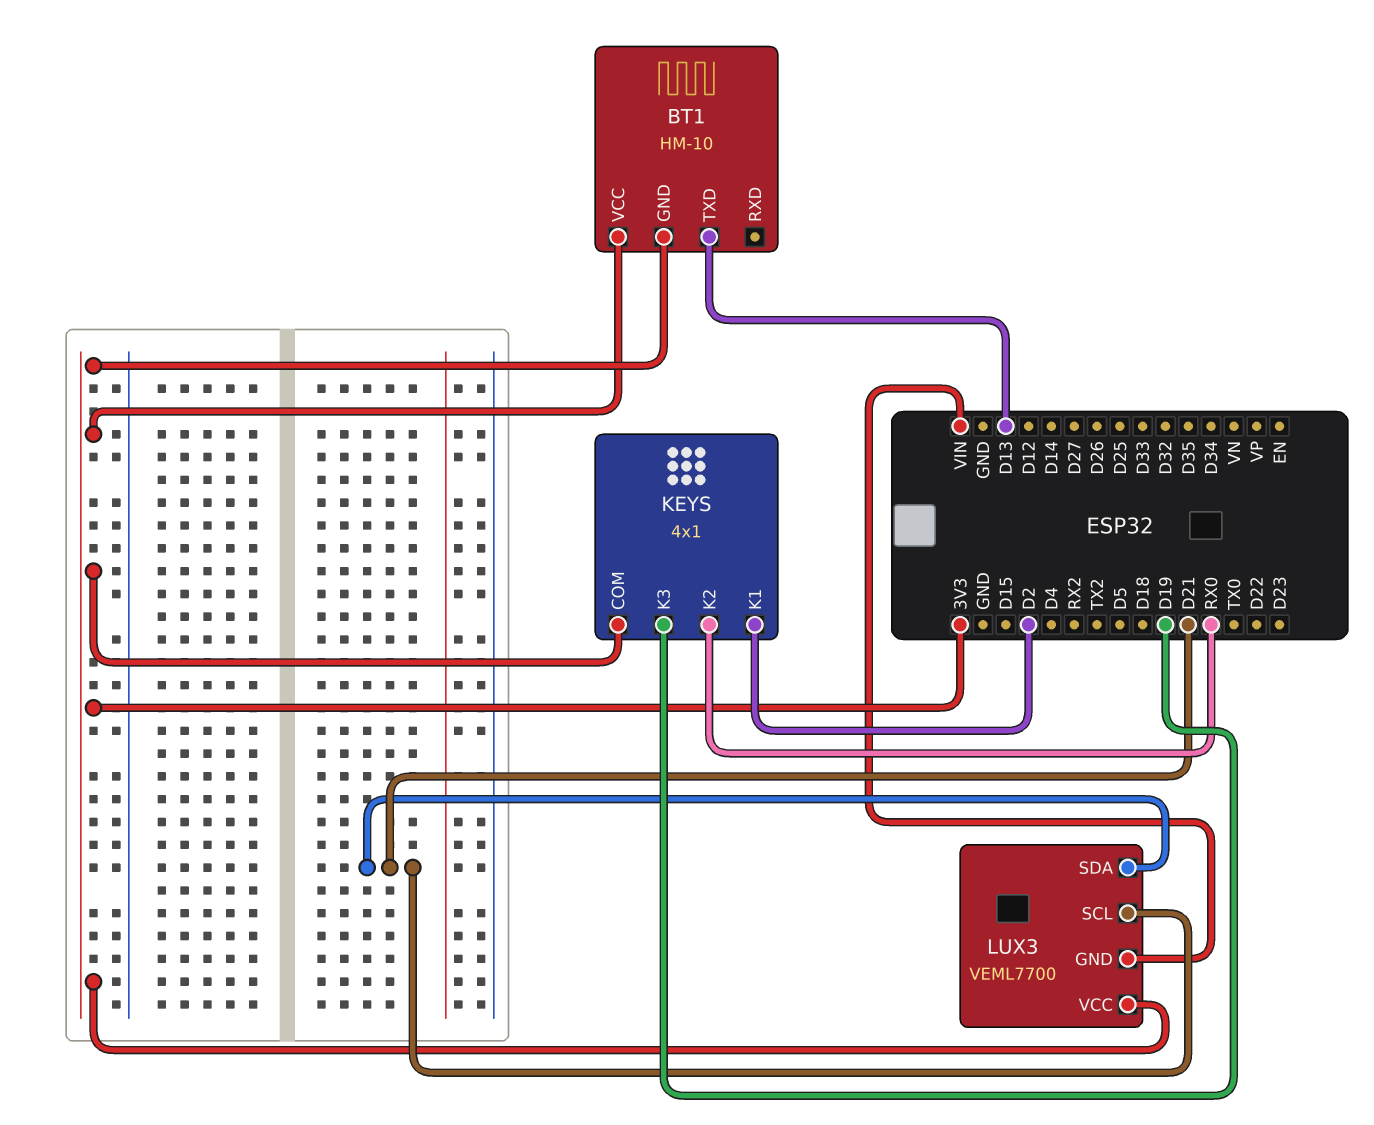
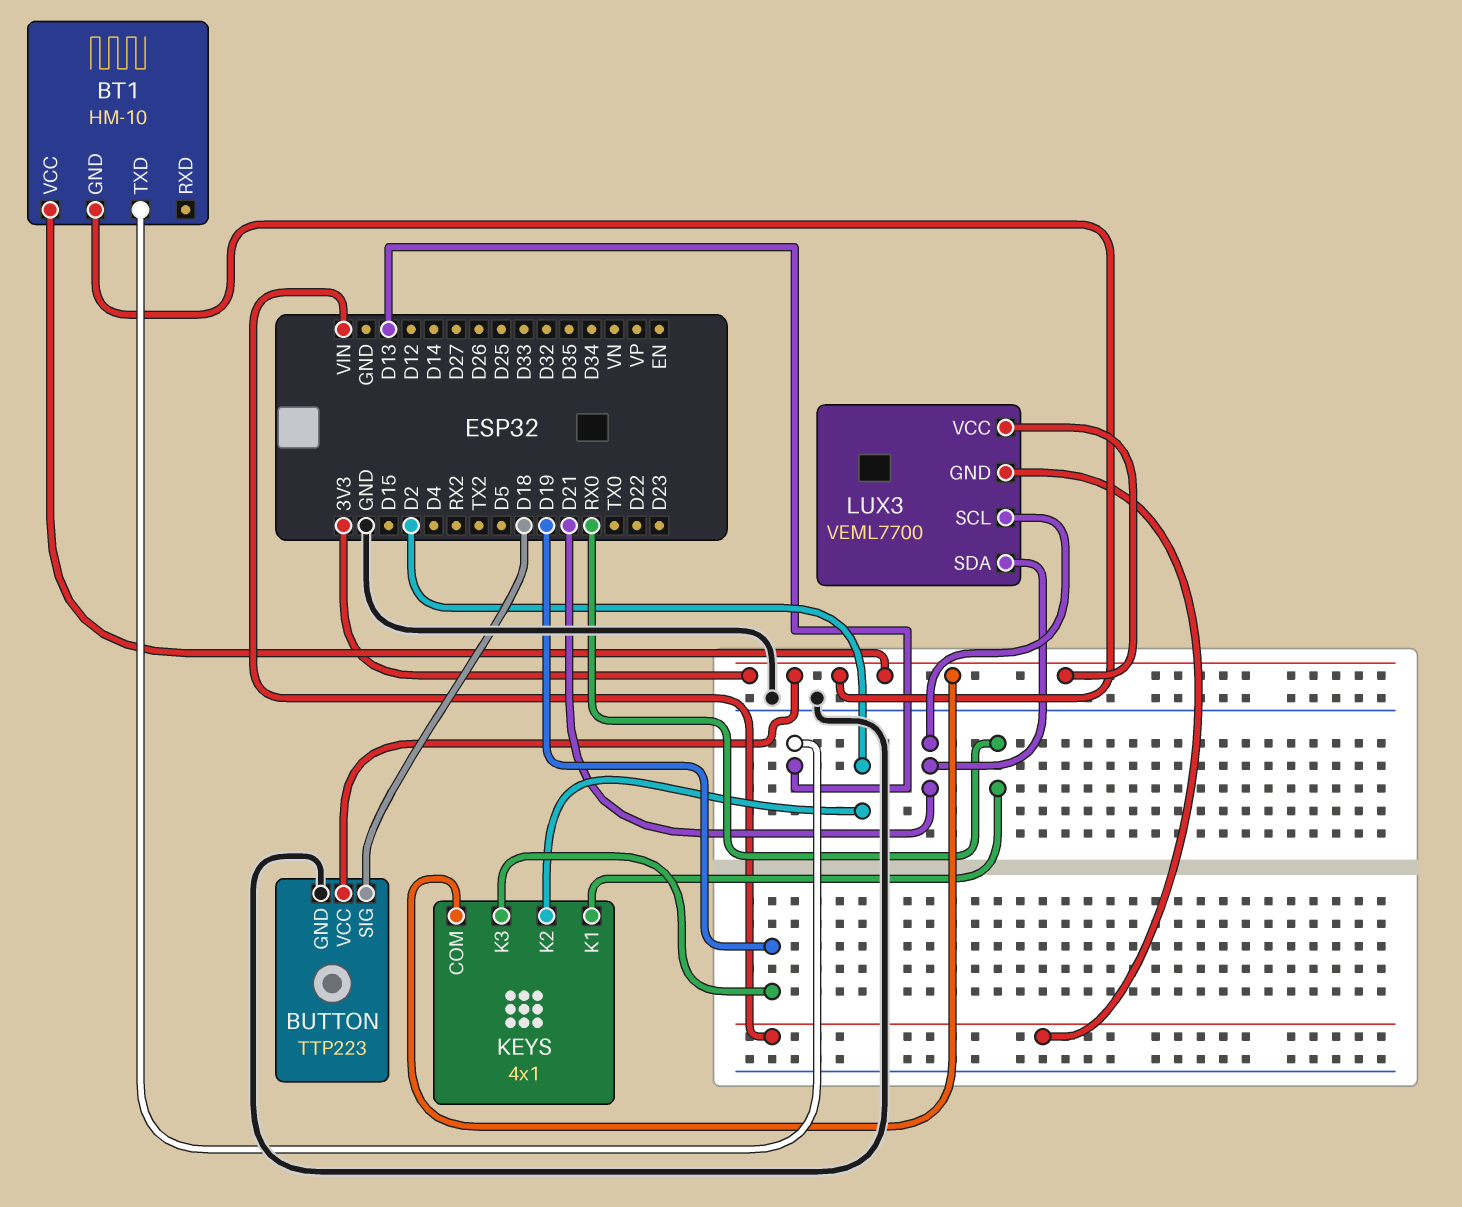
BUTTON: none -> TTP223
BUTTON pin GND: none -> GND
BUTTON pin SIG: none -> D18
BUTTON pin VCC: none -> 3V3
KEYS pin K1: D2 -> RX0
KEYS pin K2: RX0 -> D2

